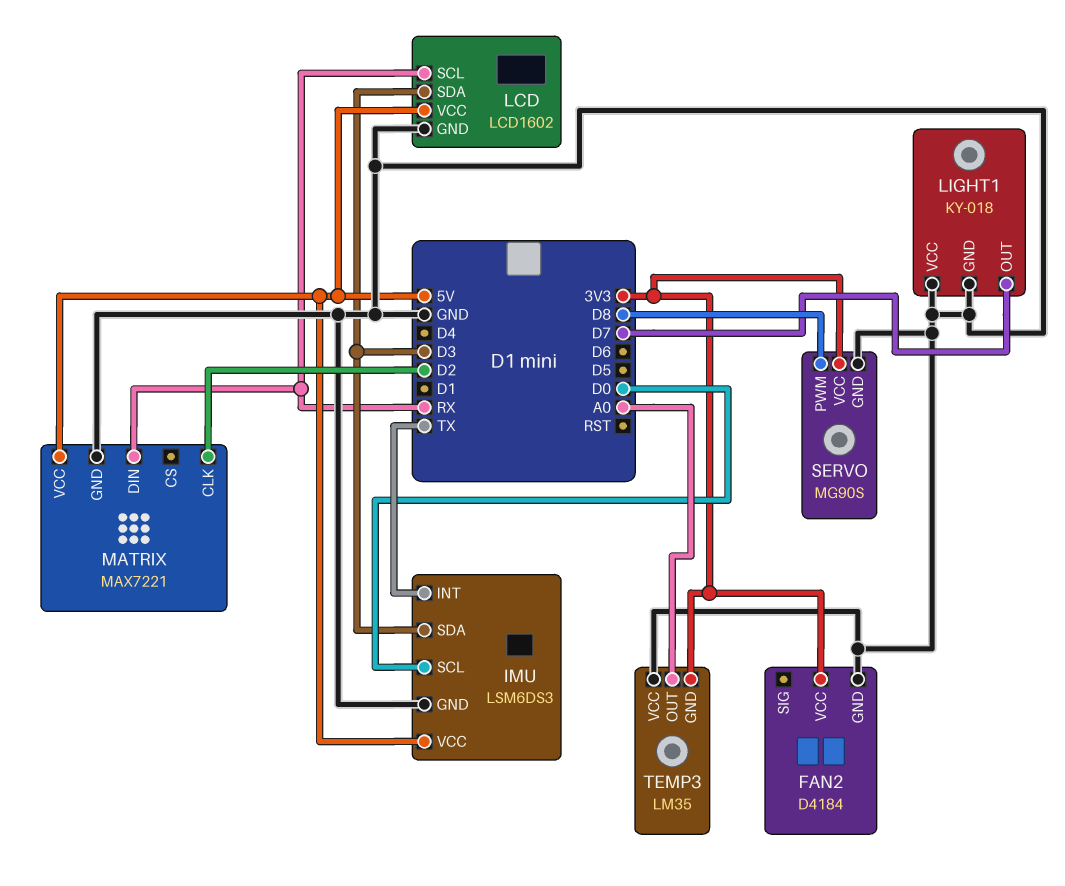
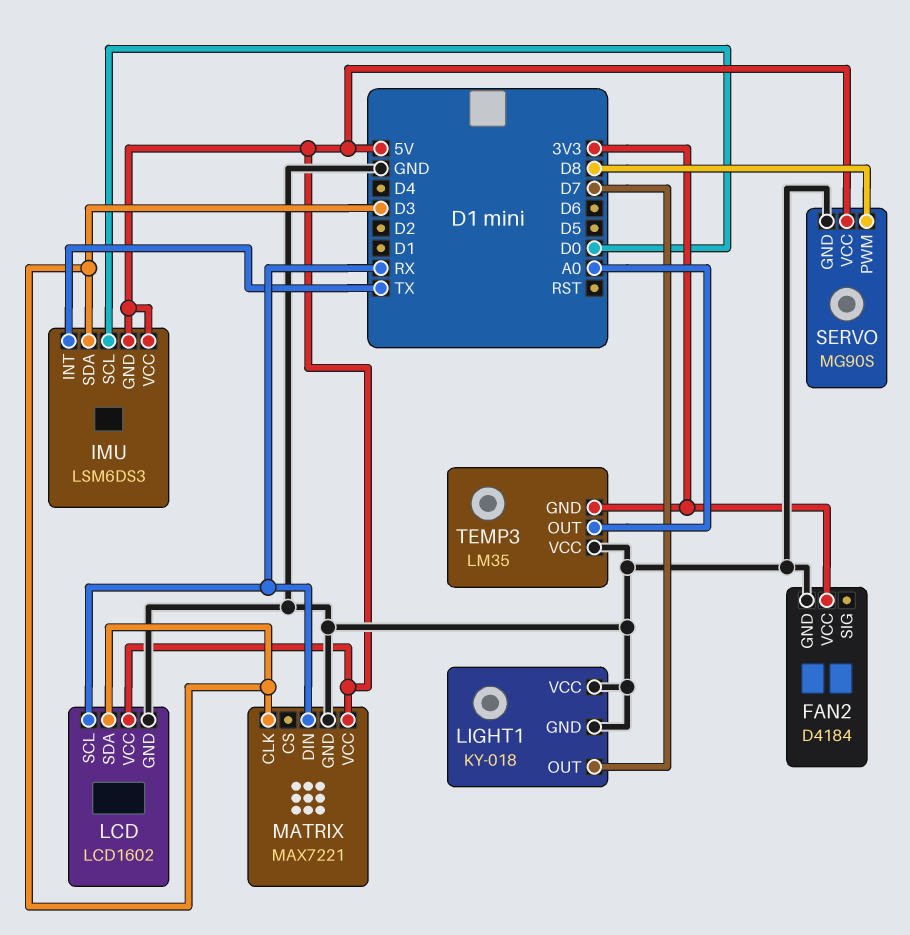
IMU pin GND: GND -> 5V
MATRIX pin CLK: D2 -> D3
SERVO pin VCC: 3V3 -> 5V

